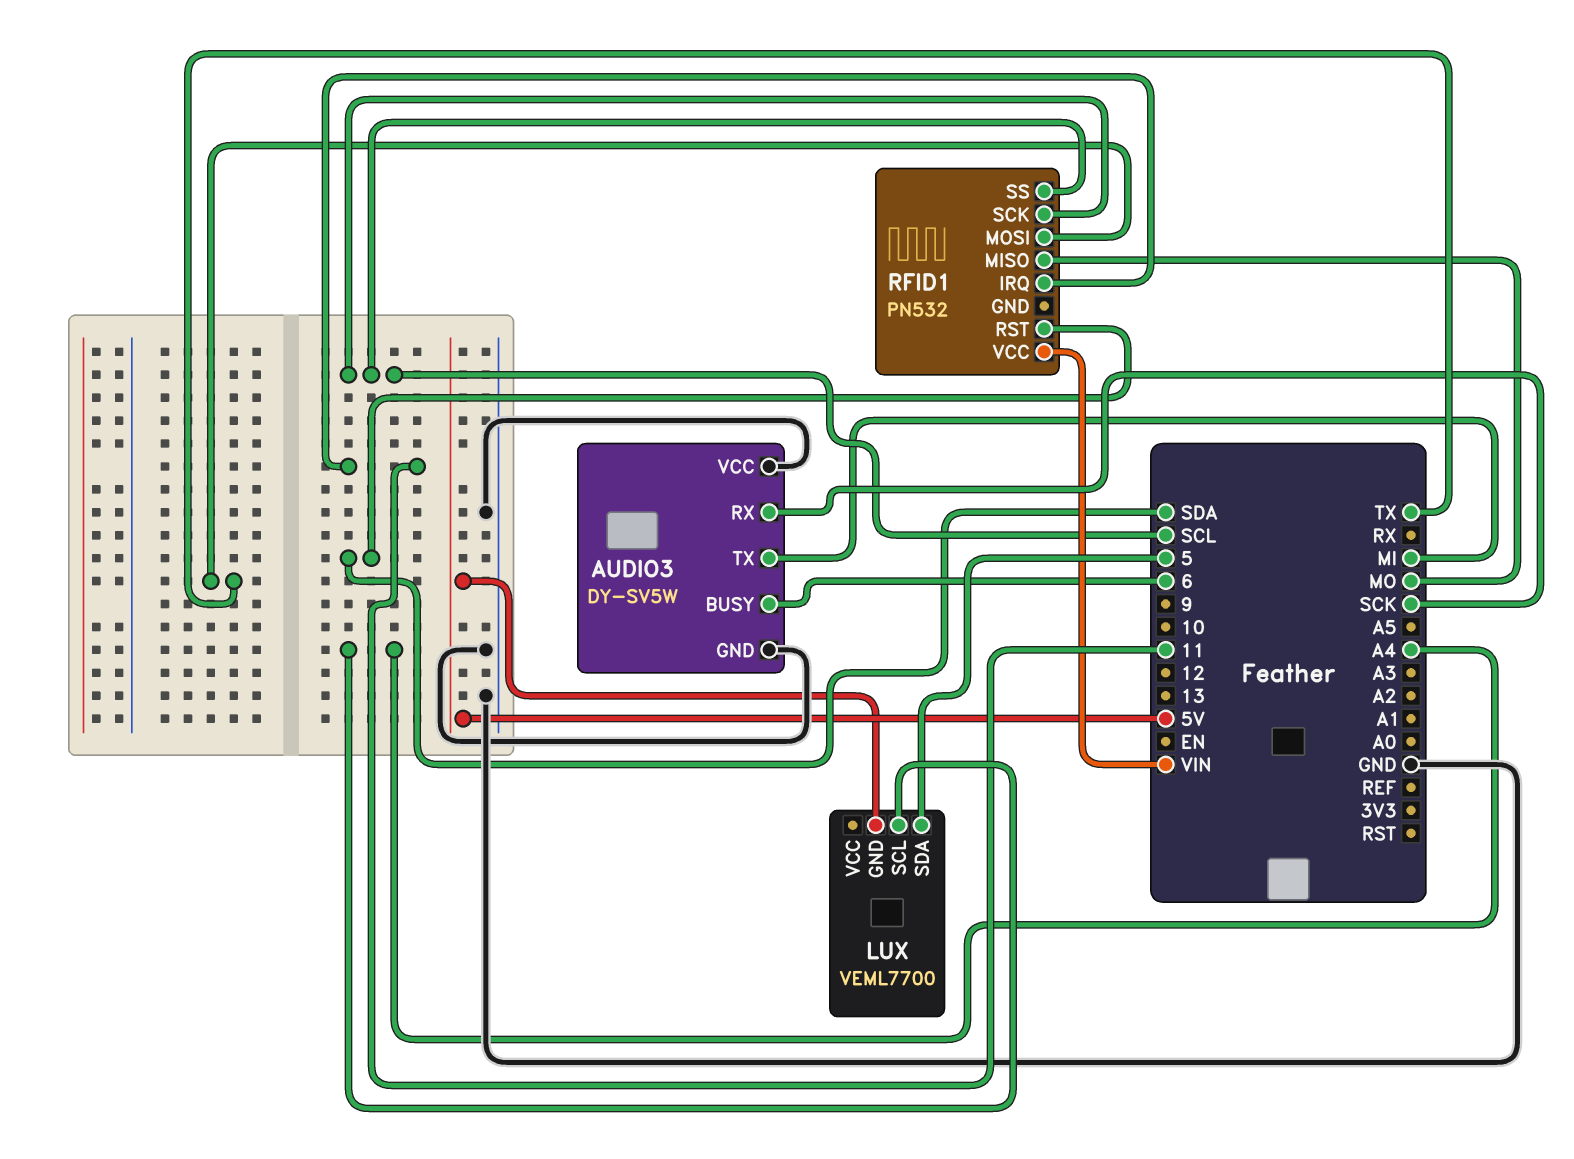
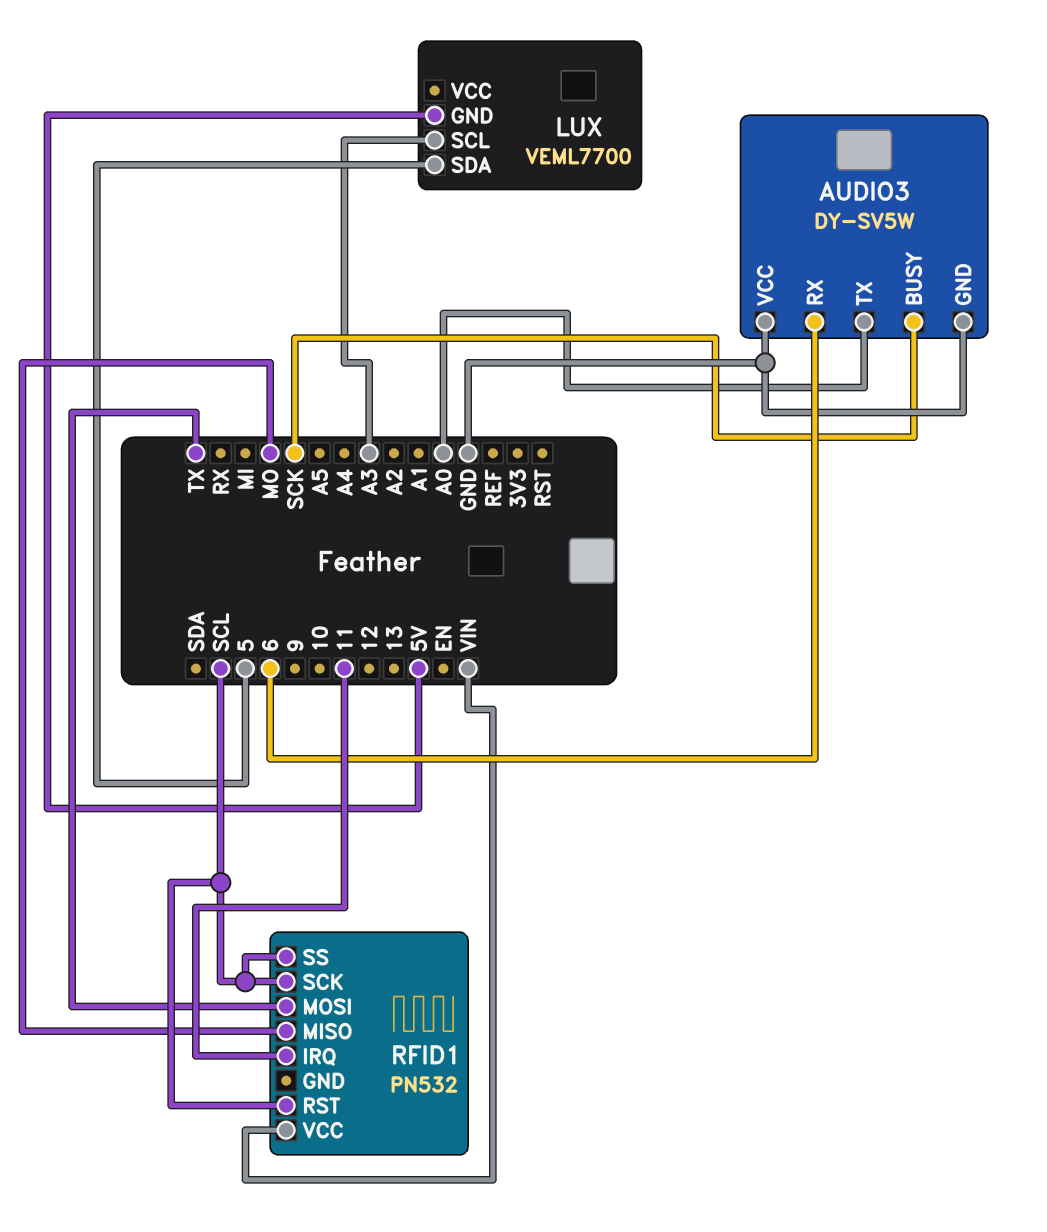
AUDIO3 pin BUSY: 6 -> SCK
AUDIO3 pin RX: SCK -> 6
AUDIO3 pin TX: MI -> A0
LUX pin SCL: A4 -> A3
RFID1 pin RST: SDA -> SCL

